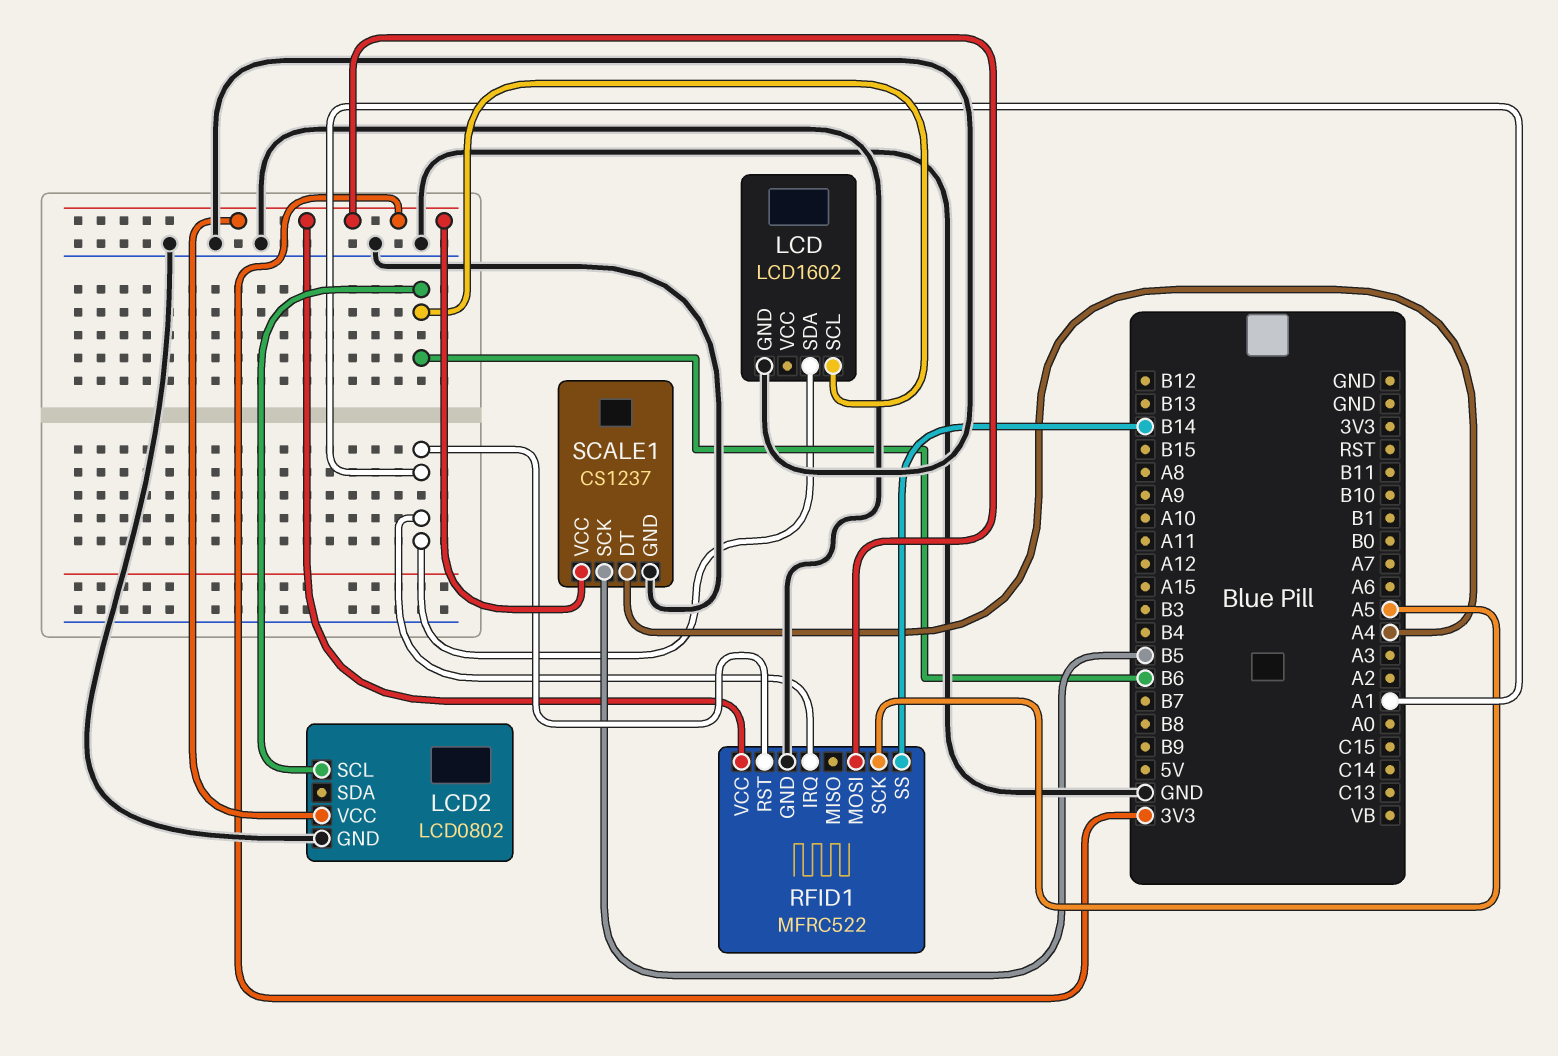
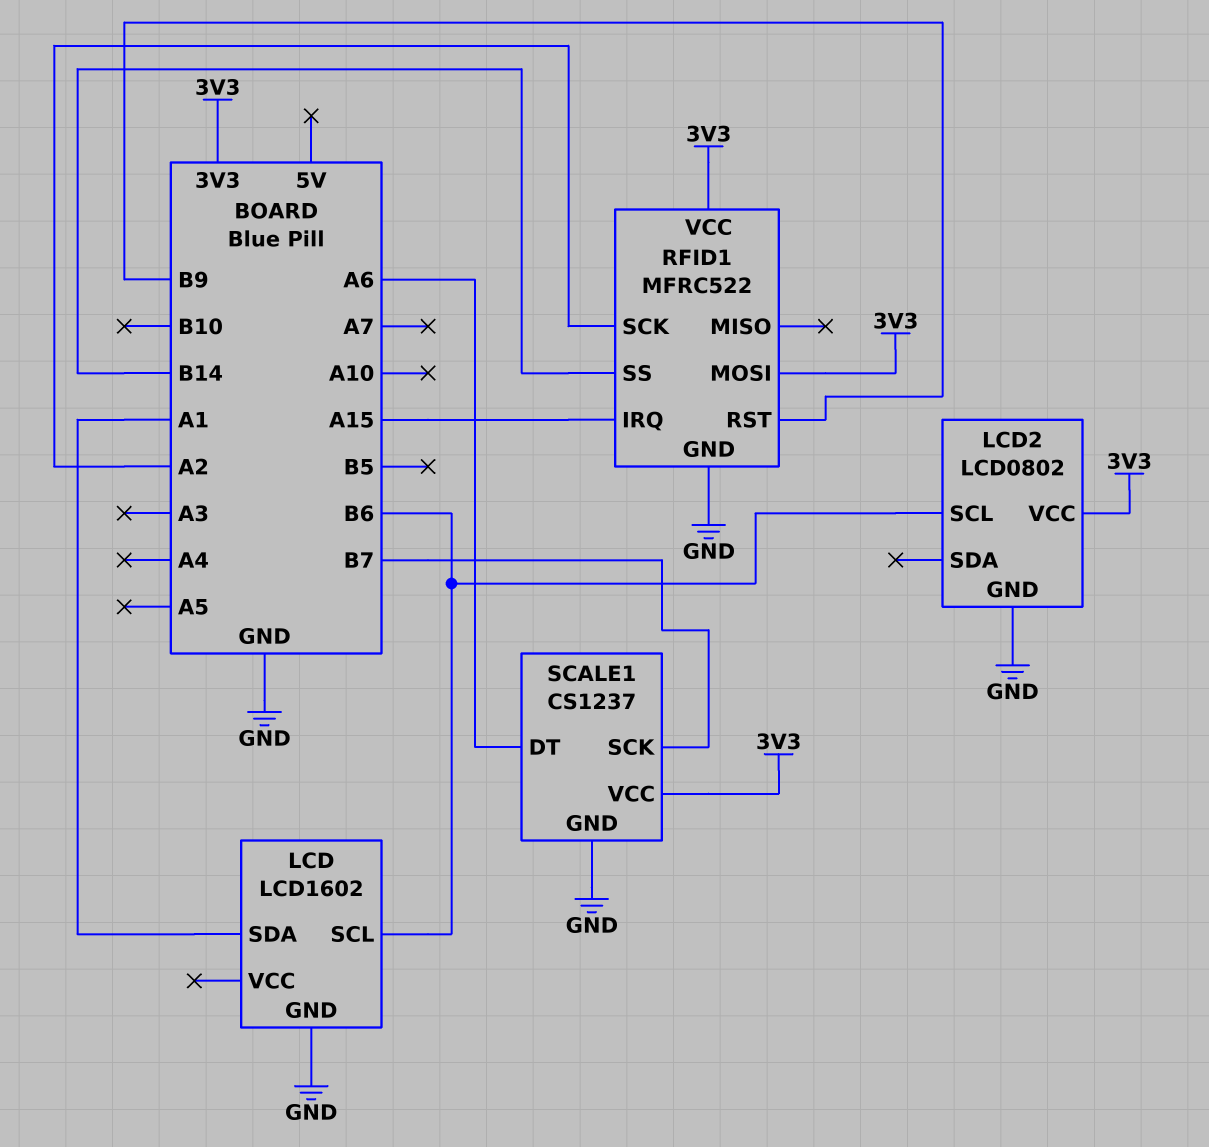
RFID1 pin IRQ: A1 -> A15
RFID1 pin RST: A1 -> B9
RFID1 pin SCK: A5 -> A2
SCALE1 pin DT: A4 -> A6
SCALE1 pin SCK: B5 -> B7

